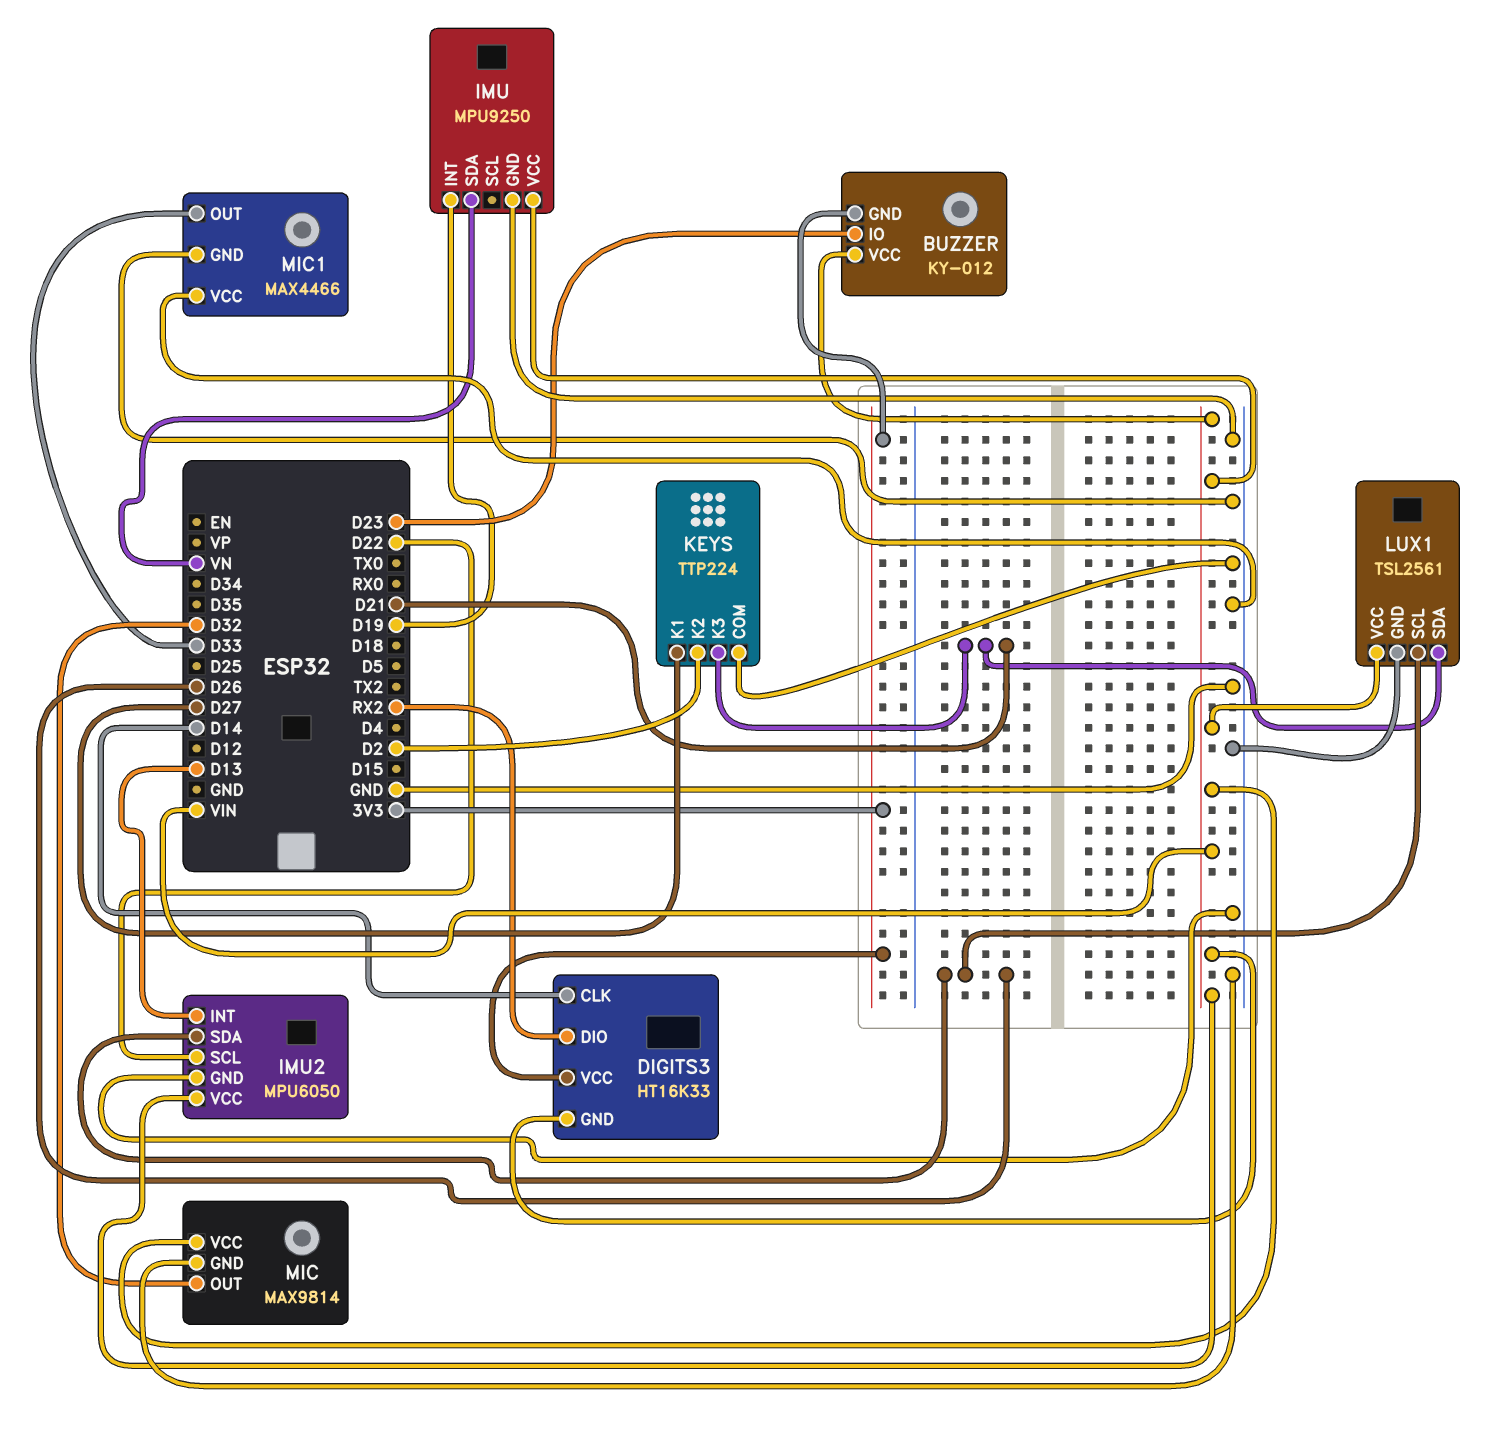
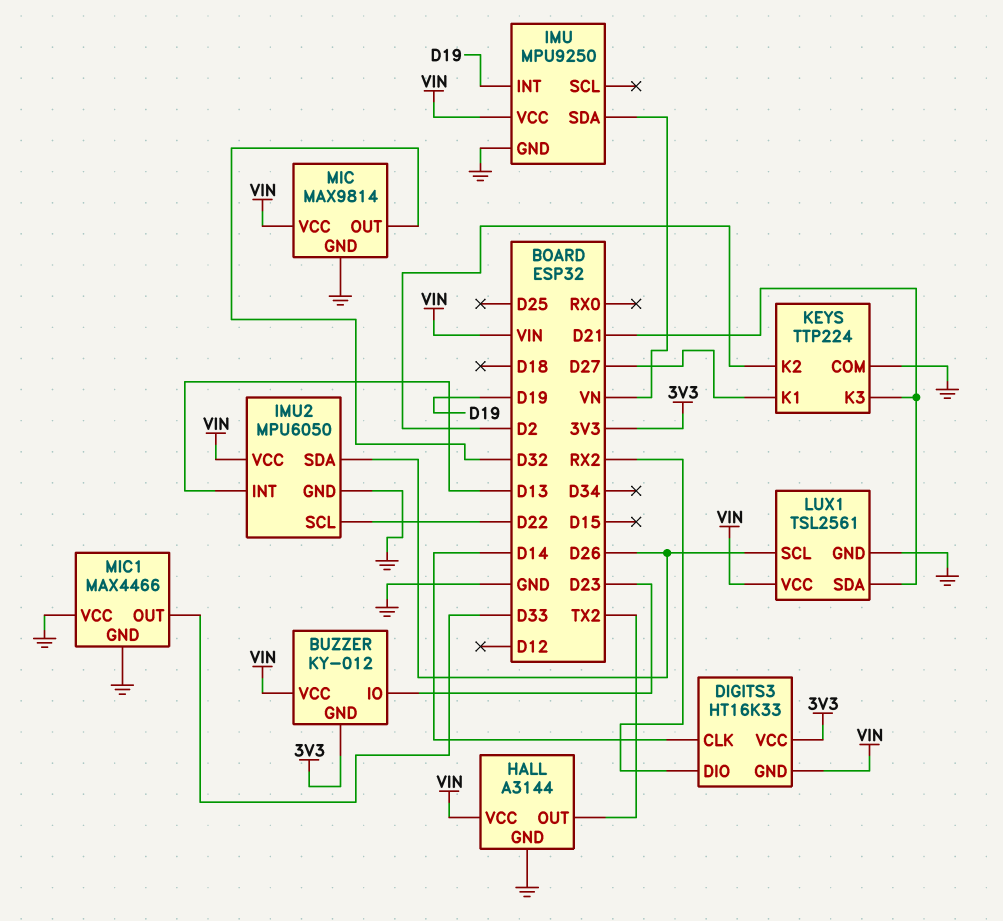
HALL: none -> A3144
HALL pin GND: none -> GND
HALL pin OUT: none -> TX2
HALL pin VCC: none -> VIN

